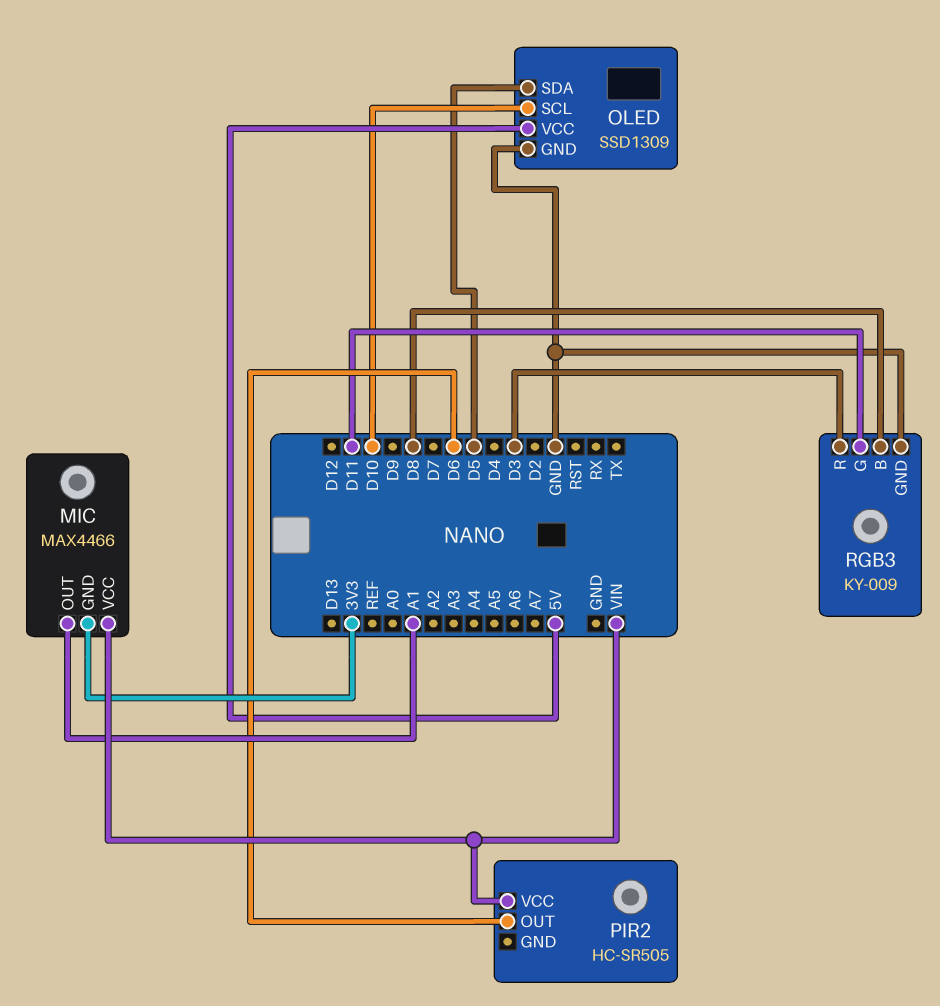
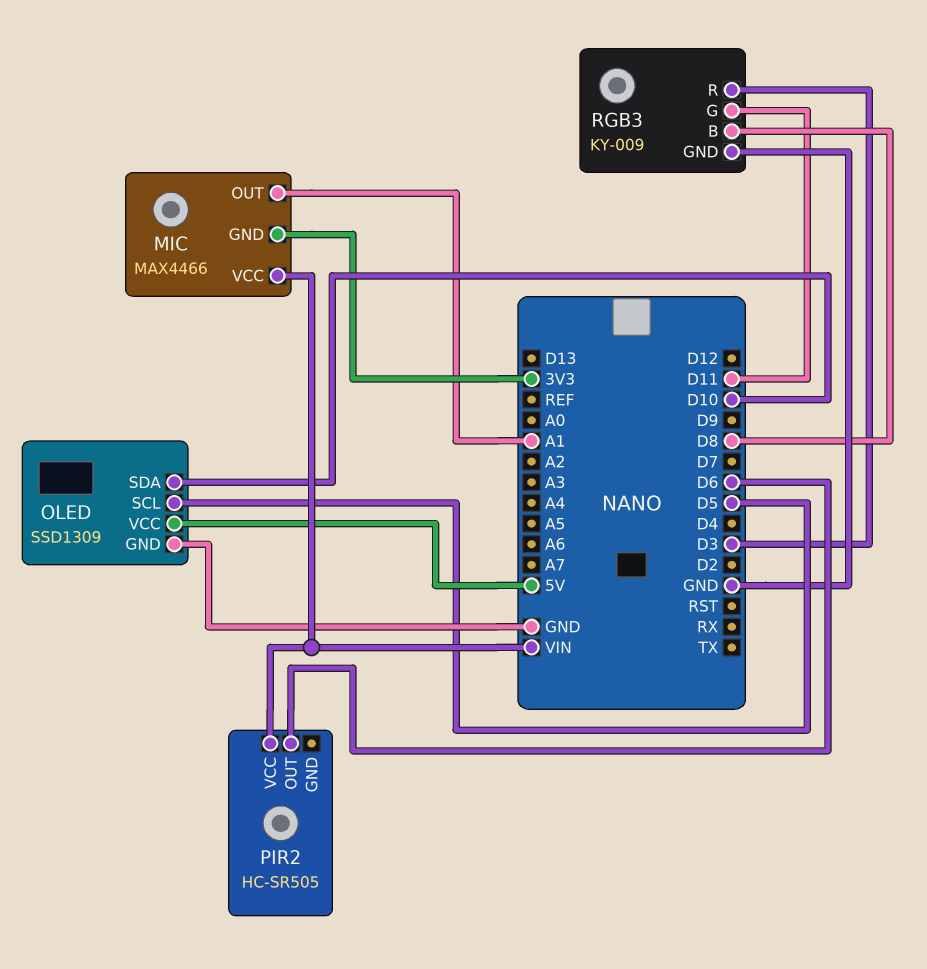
OLED pin SCL: D10 -> D5
OLED pin SDA: D5 -> D10

